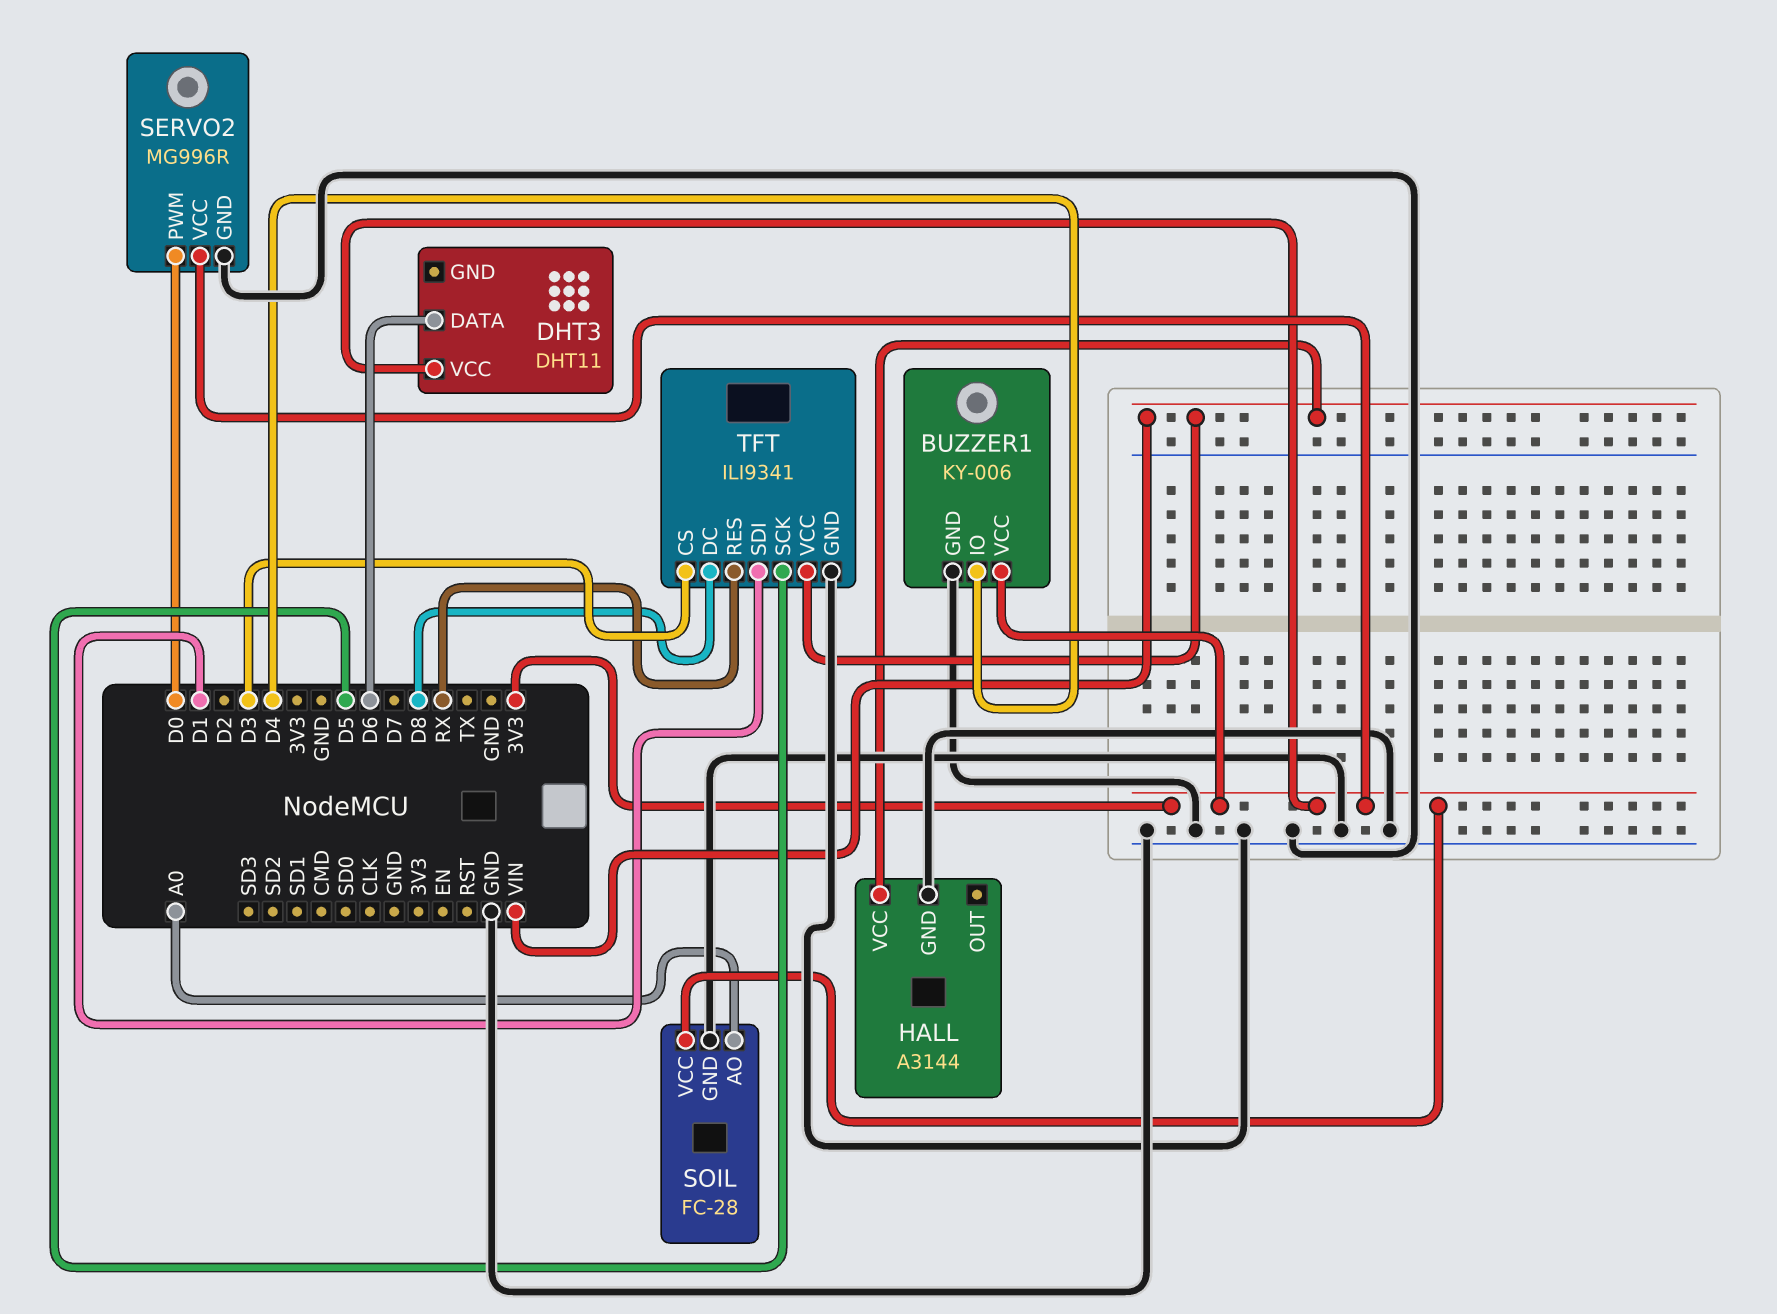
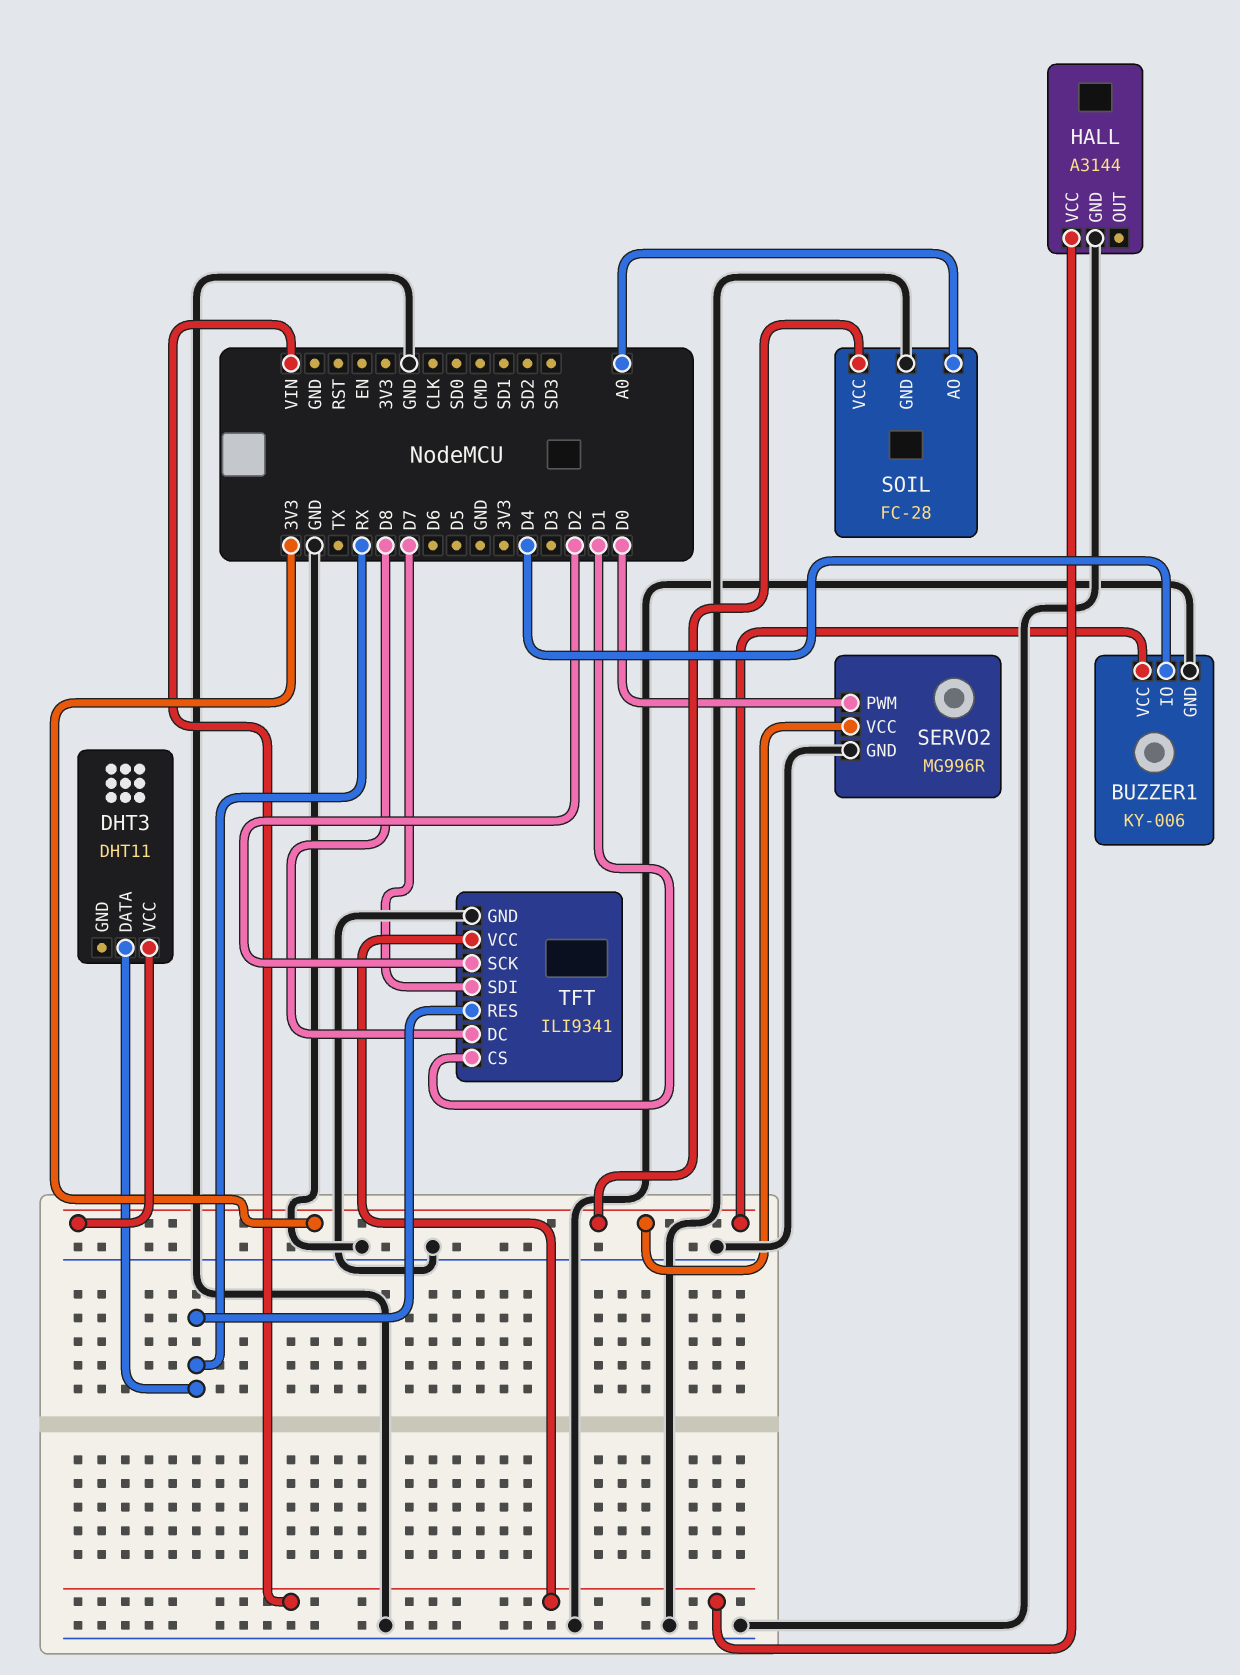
DHT3 pin DATA: D6 -> RX
TFT pin CS: D3 -> D1
TFT pin SCK: D5 -> D2
TFT pin SDI: D1 -> D7

